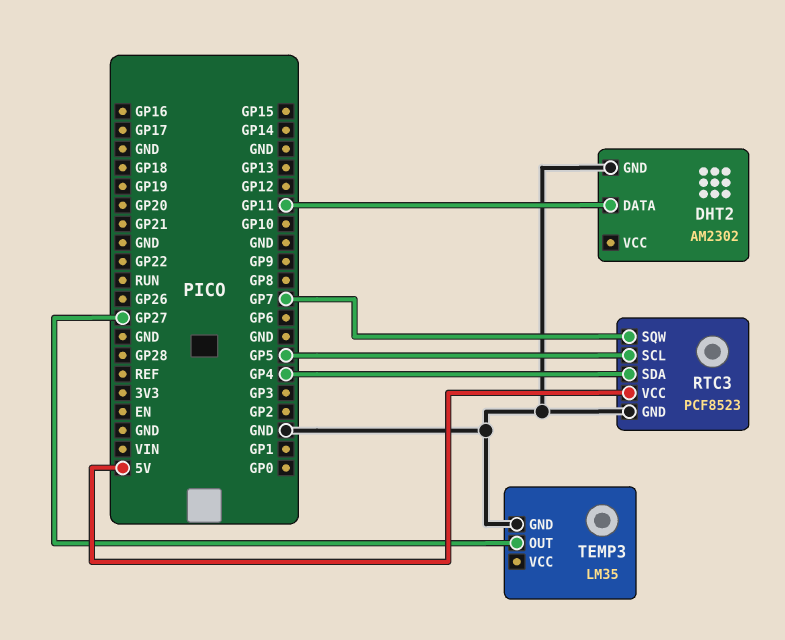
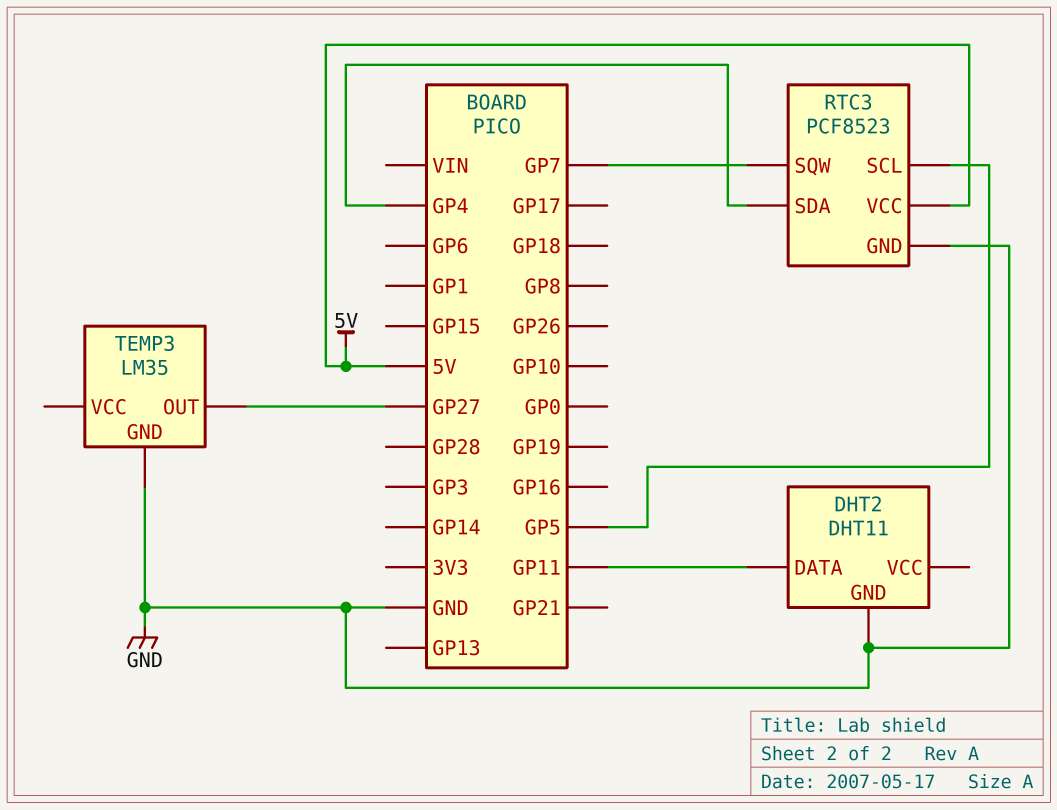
DHT2: AM2302 -> DHT11

